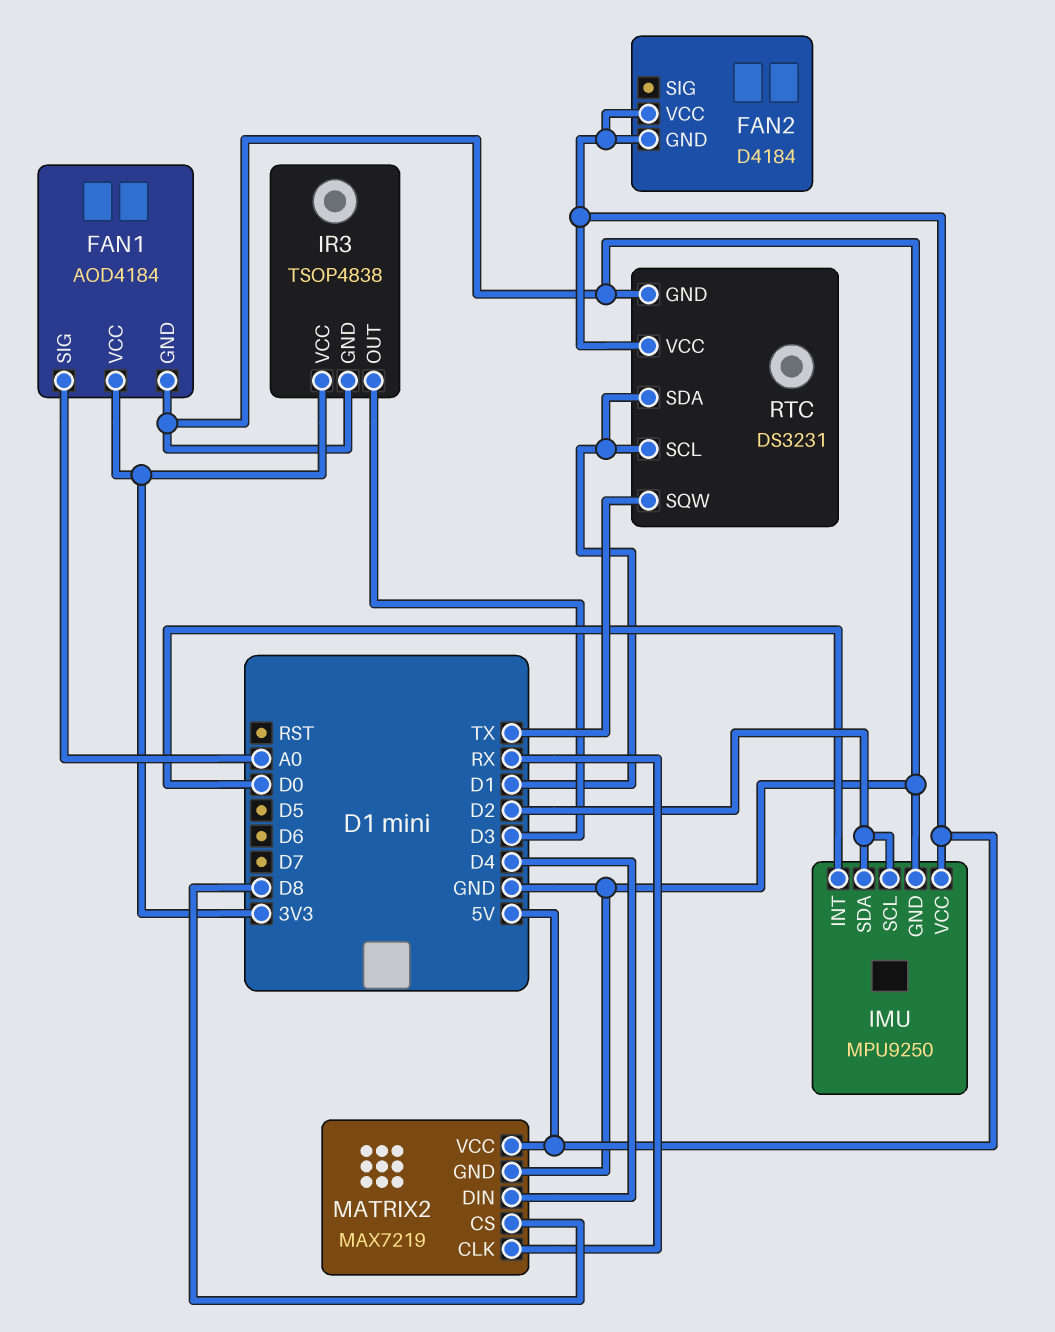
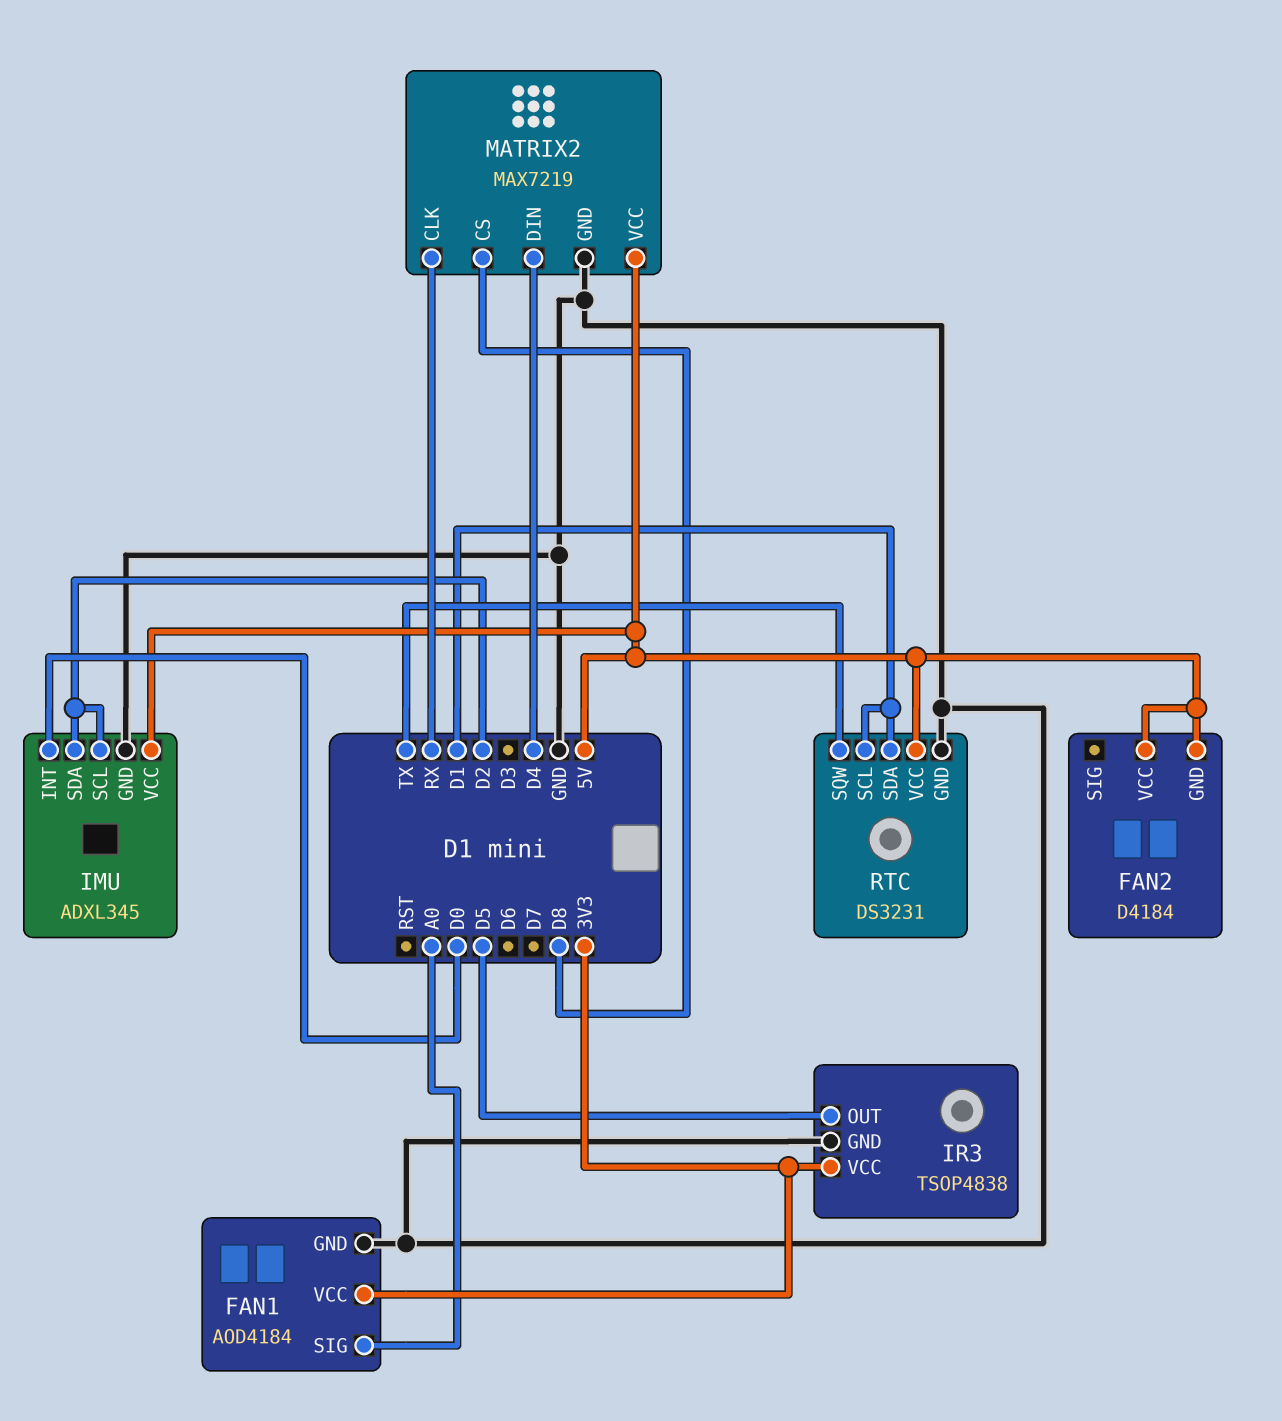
IMU: MPU9250 -> ADXL345
IR3 pin OUT: D3 -> D5

